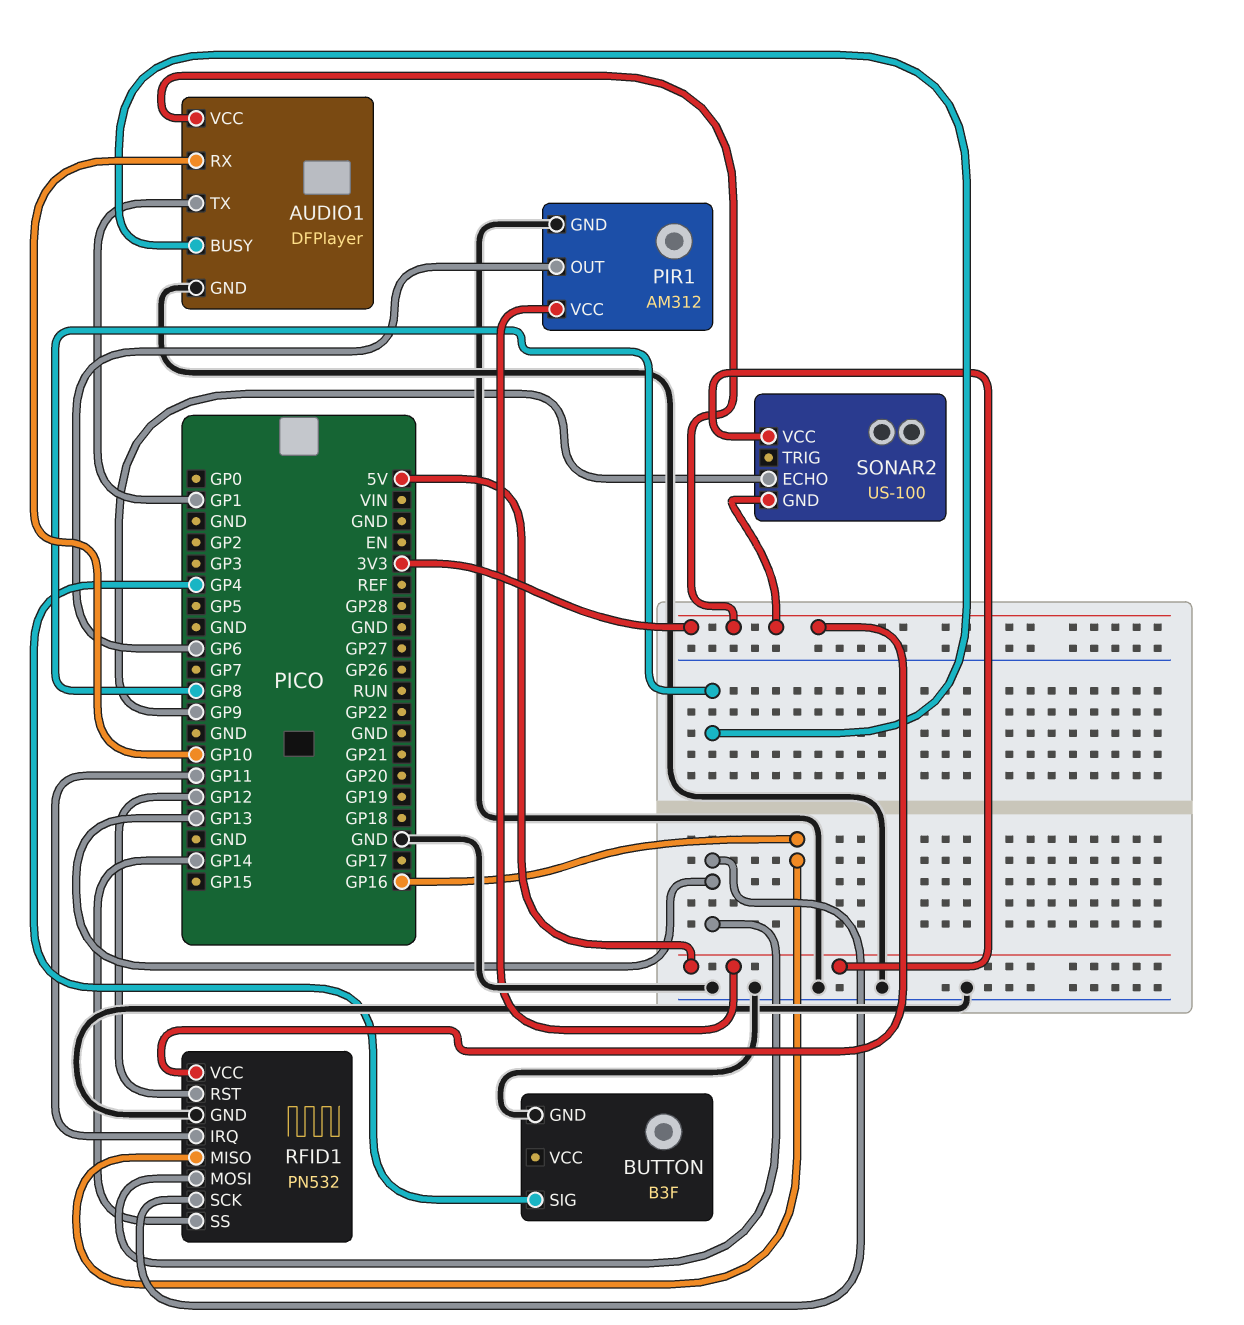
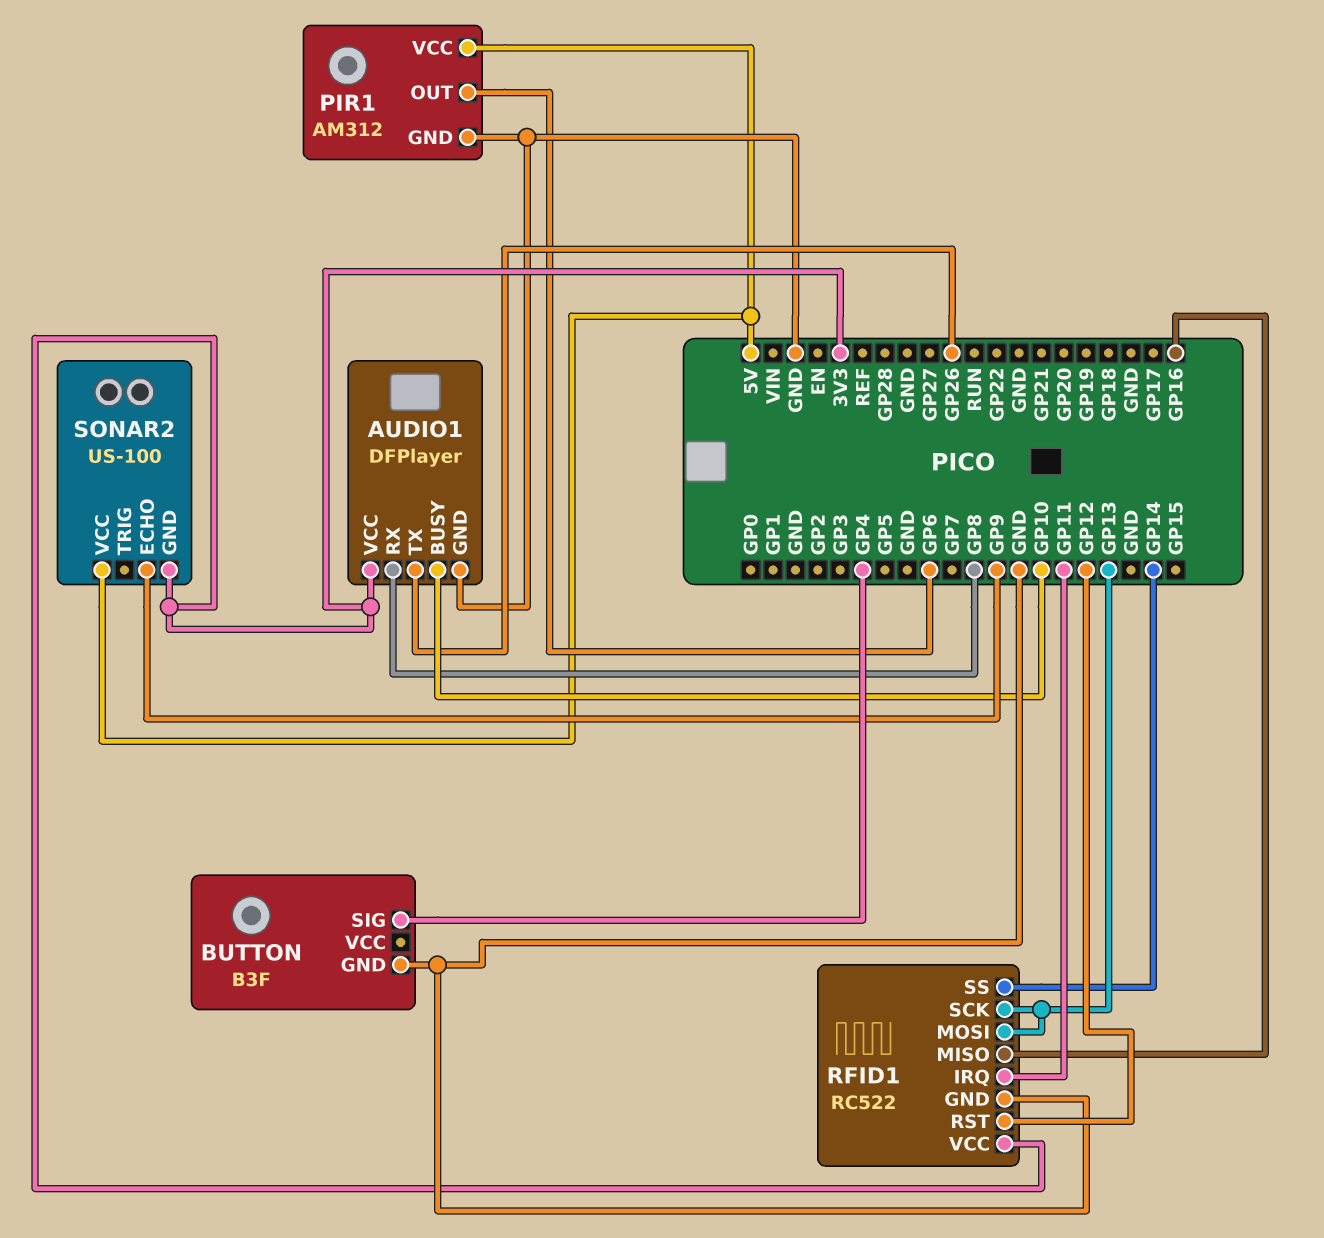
AUDIO1 pin BUSY: GP8 -> GP10
AUDIO1 pin RX: GP10 -> GP8
AUDIO1 pin TX: GP1 -> GP26
RFID1: PN532 -> RC522

